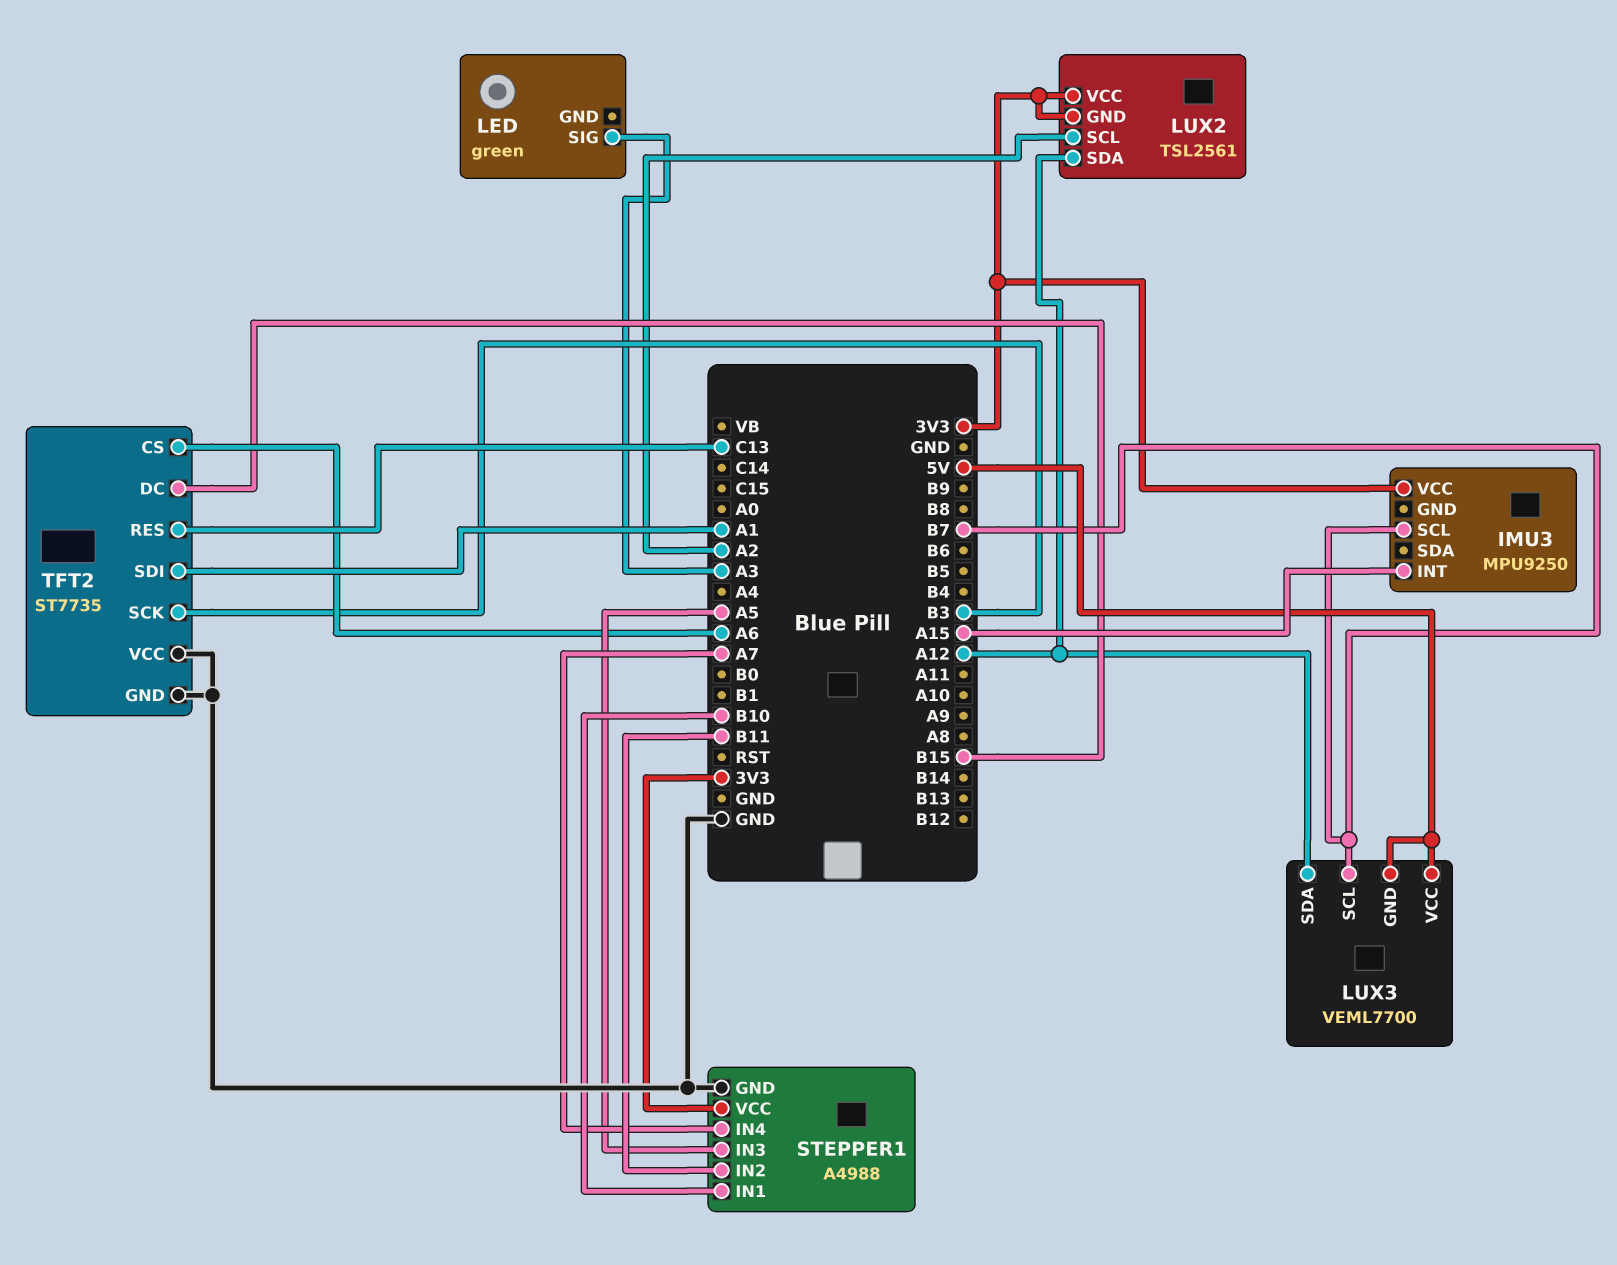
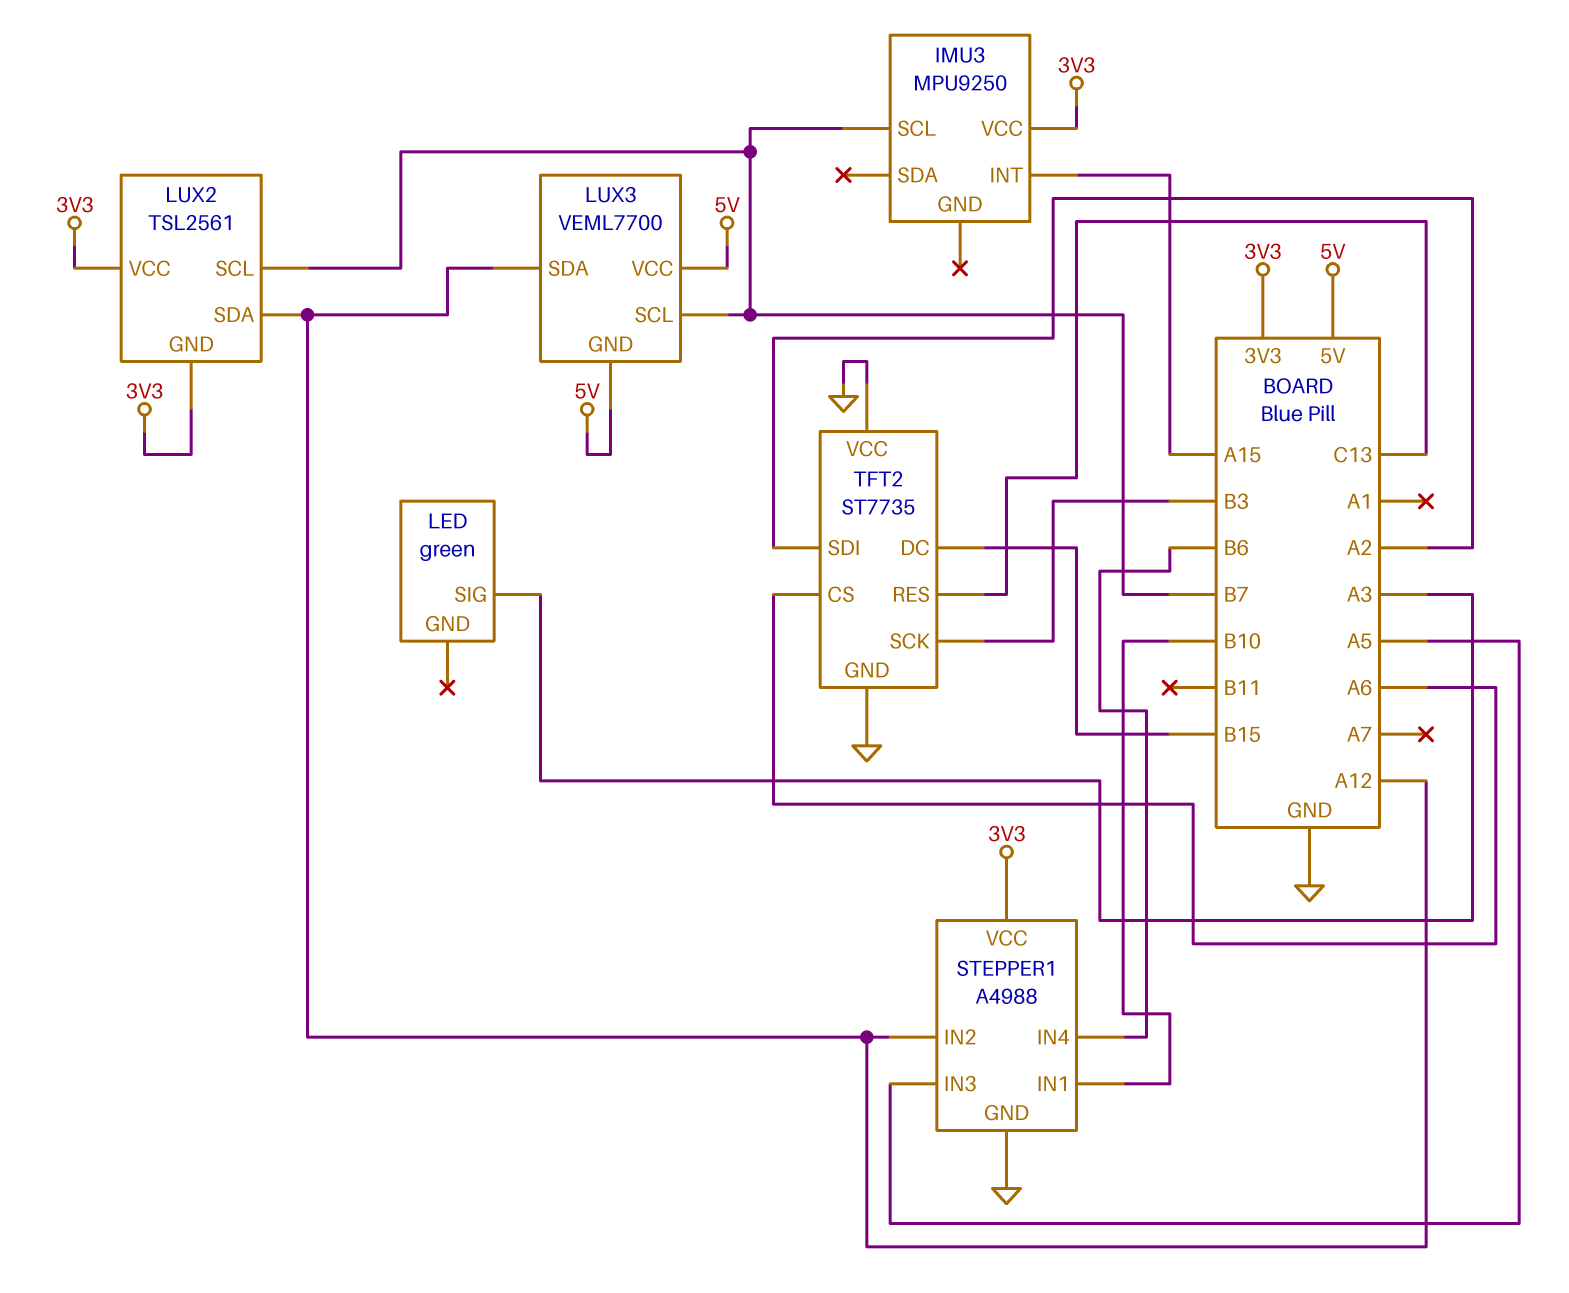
LUX2 pin SCL: A2 -> B7
STEPPER1 pin IN2: B11 -> A12
STEPPER1 pin IN4: A7 -> B6
TFT2 pin SDI: A1 -> A2

